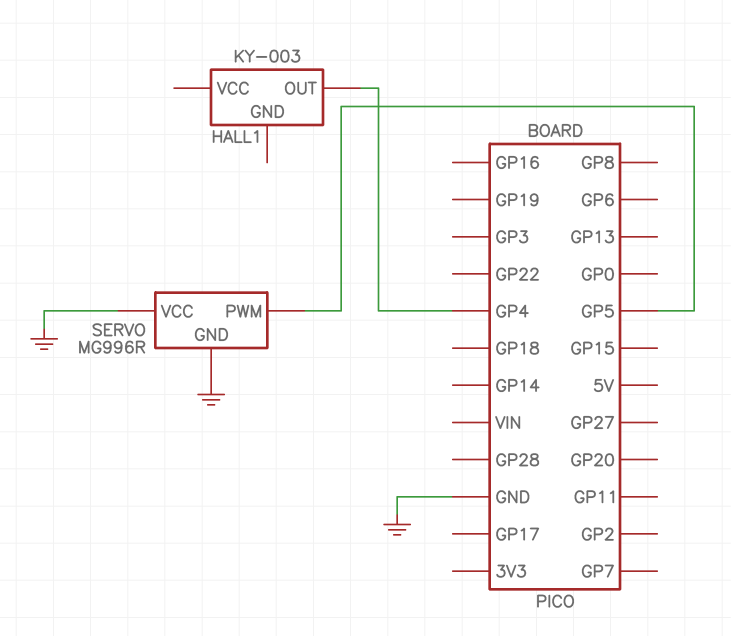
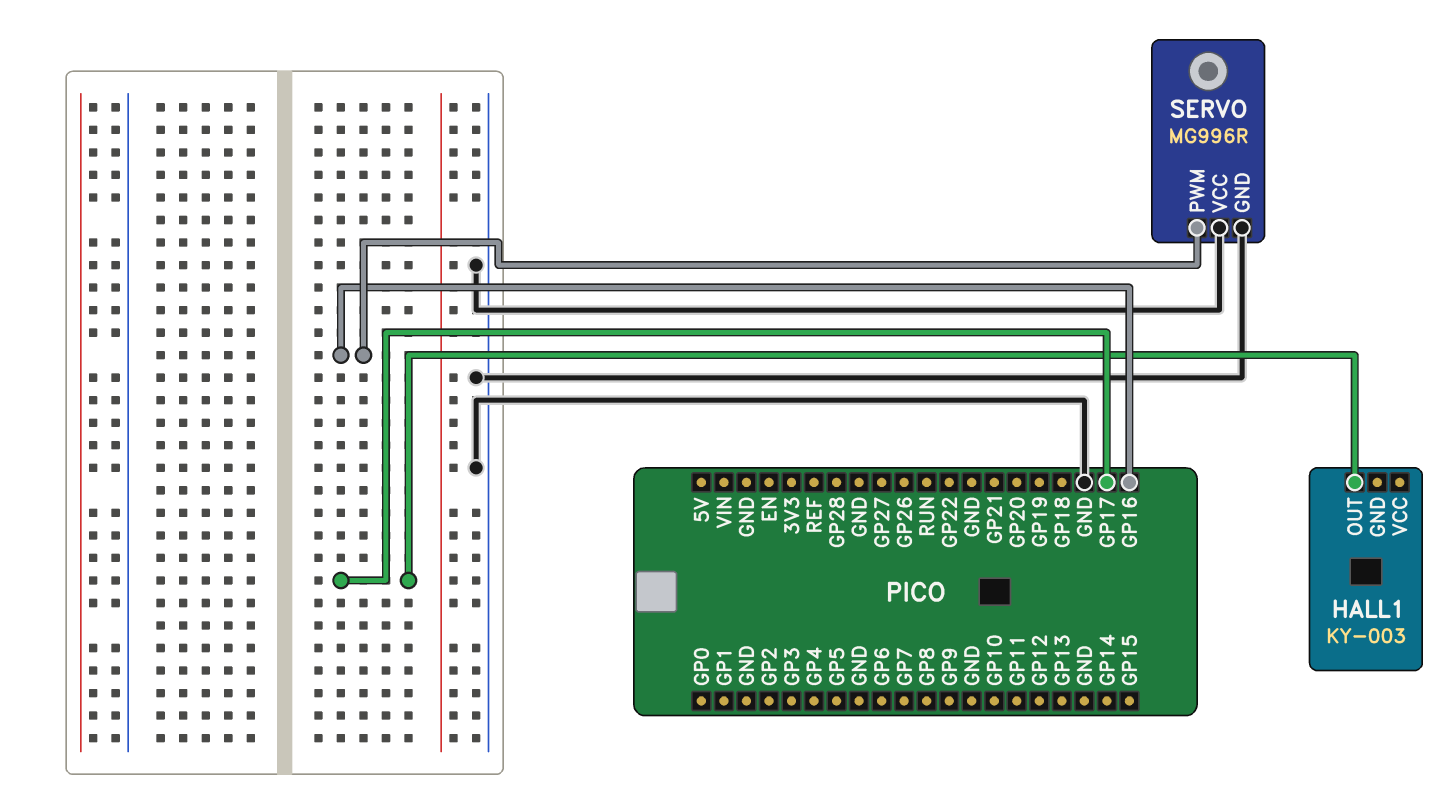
HALL1 pin OUT: GP4 -> GP17
SERVO pin PWM: GP5 -> GP16

